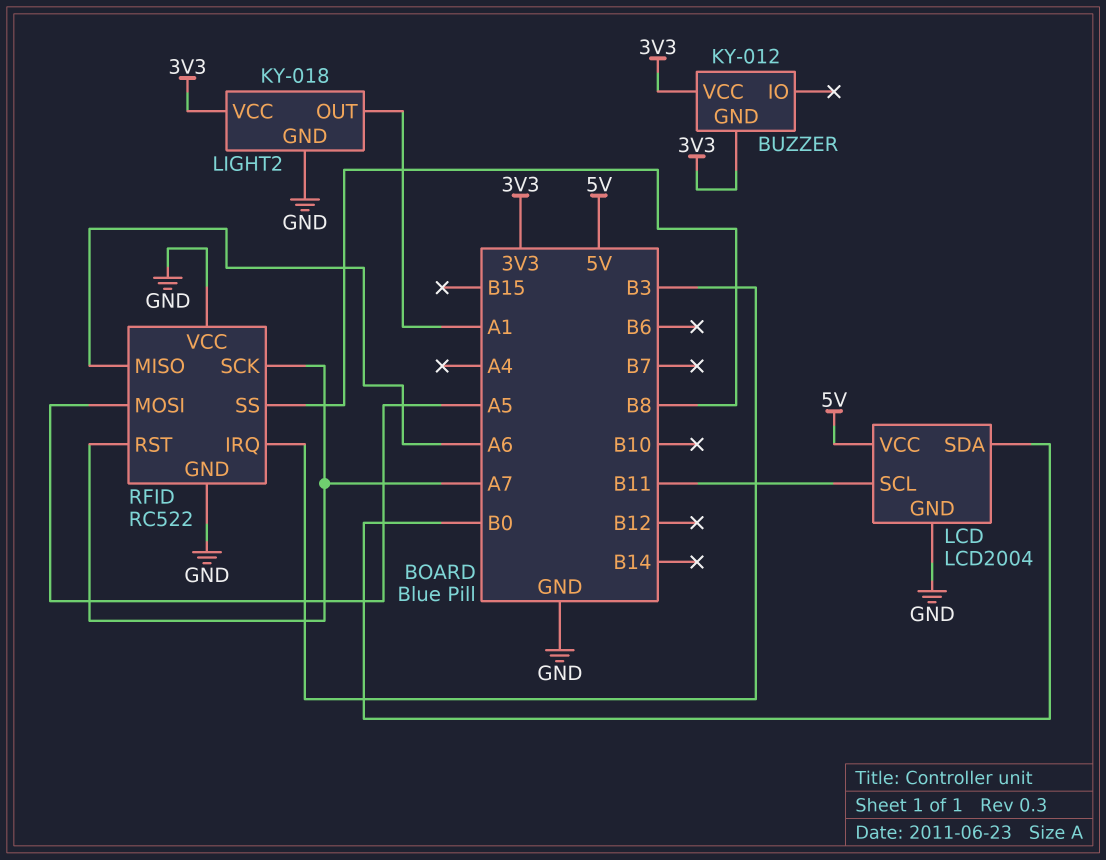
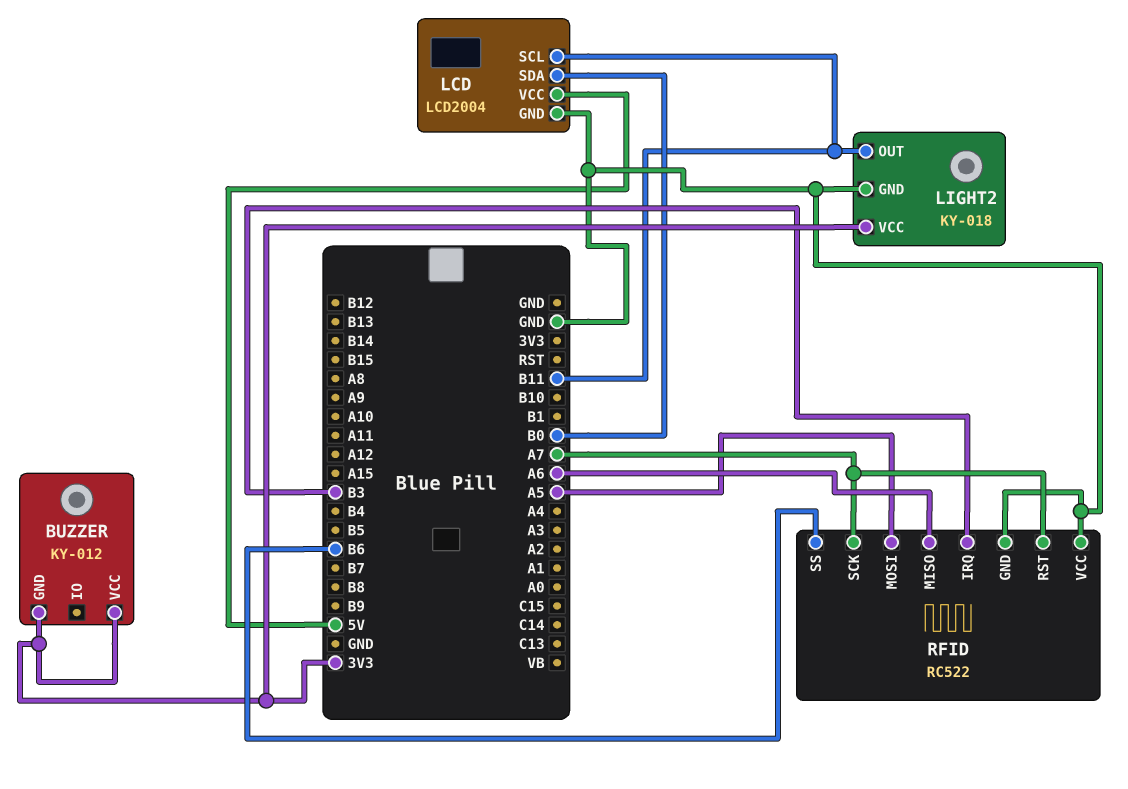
LIGHT2 pin OUT: A1 -> B11
RFID pin SS: B8 -> B6

